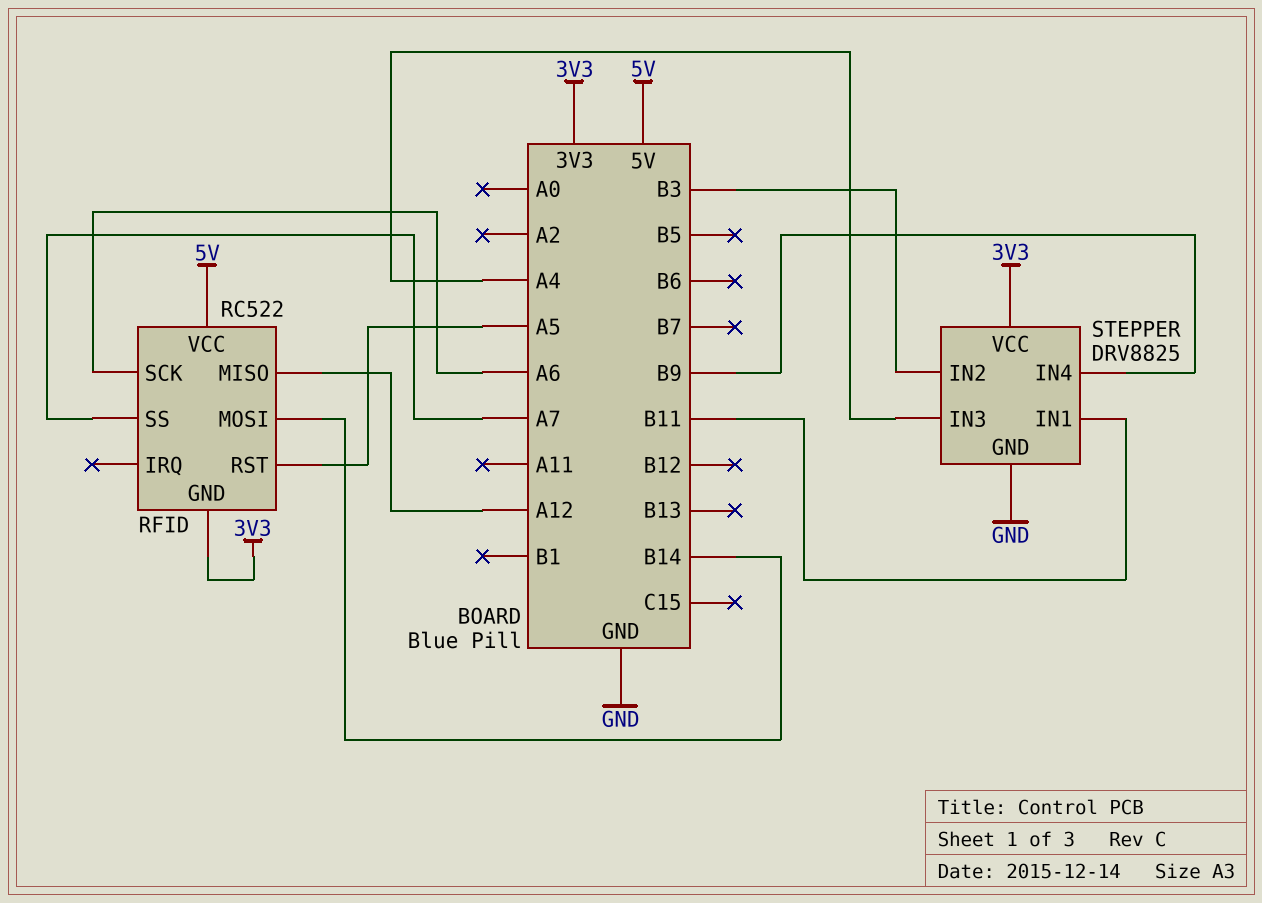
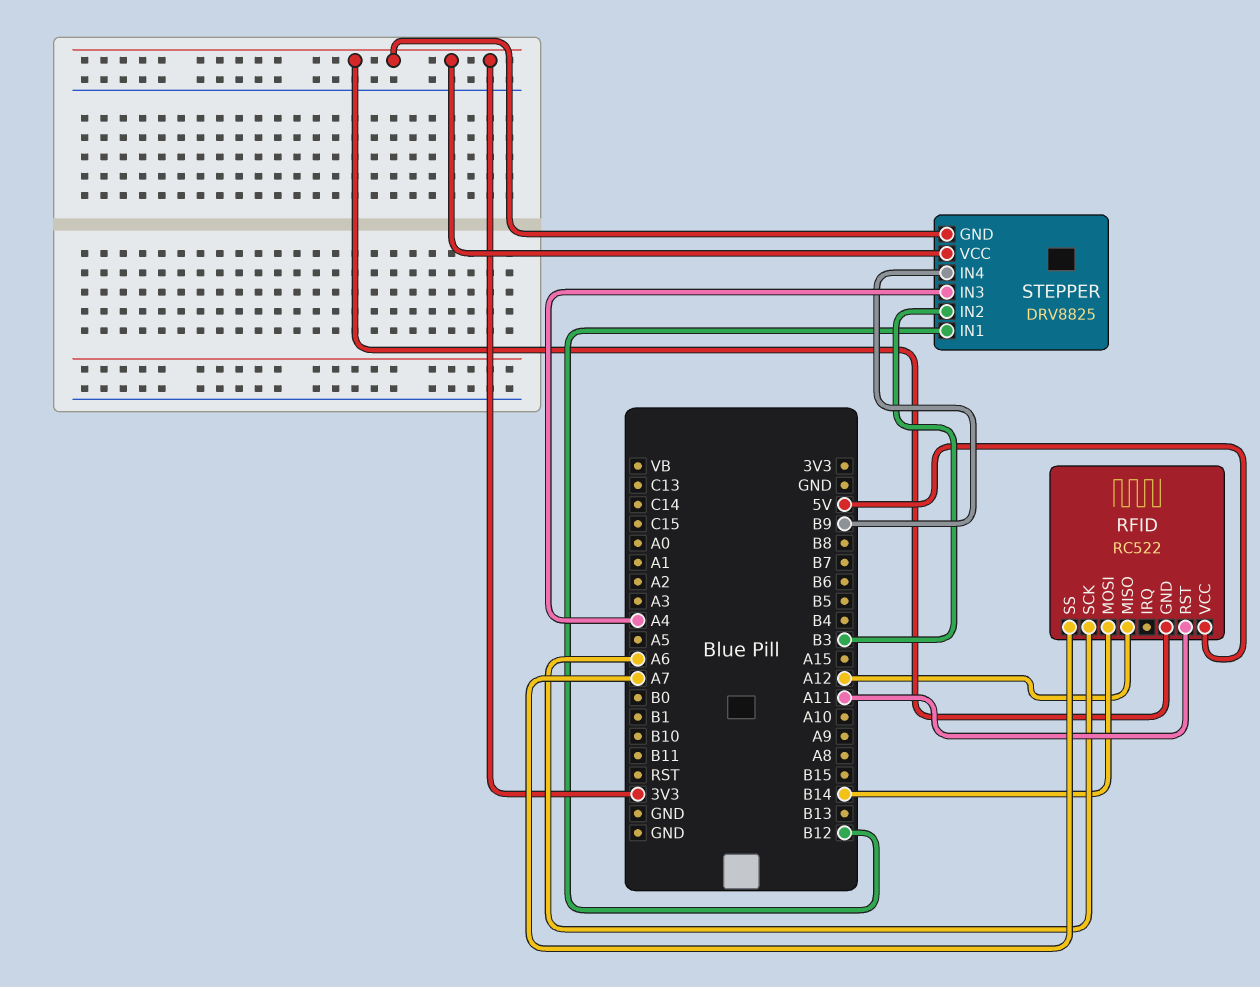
RFID pin RST: A5 -> A11
STEPPER pin GND: GND -> 3V3
STEPPER pin IN1: B11 -> B12

